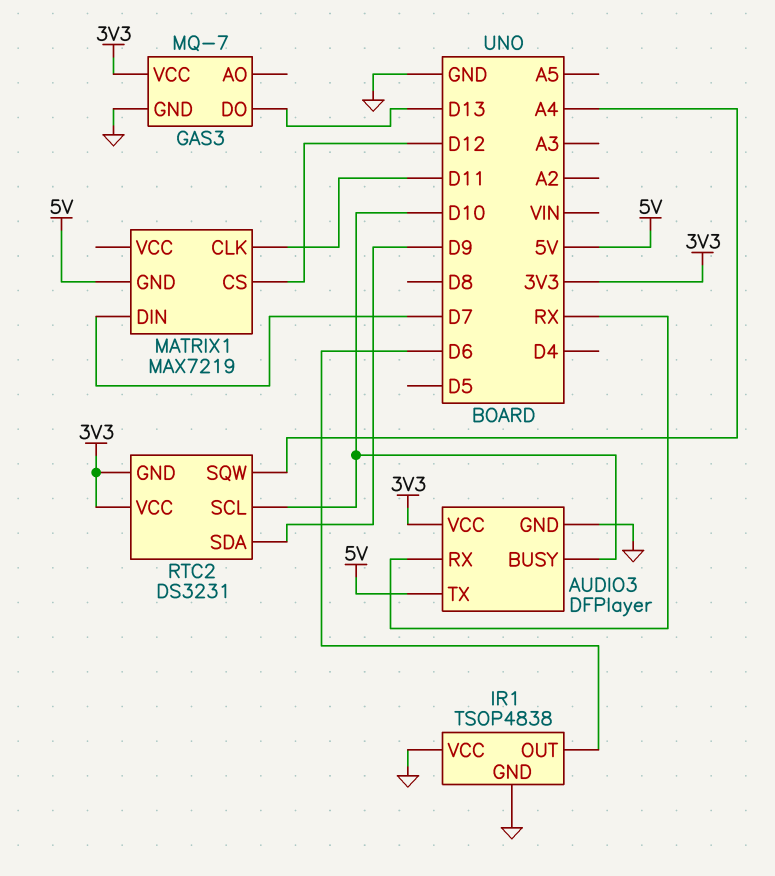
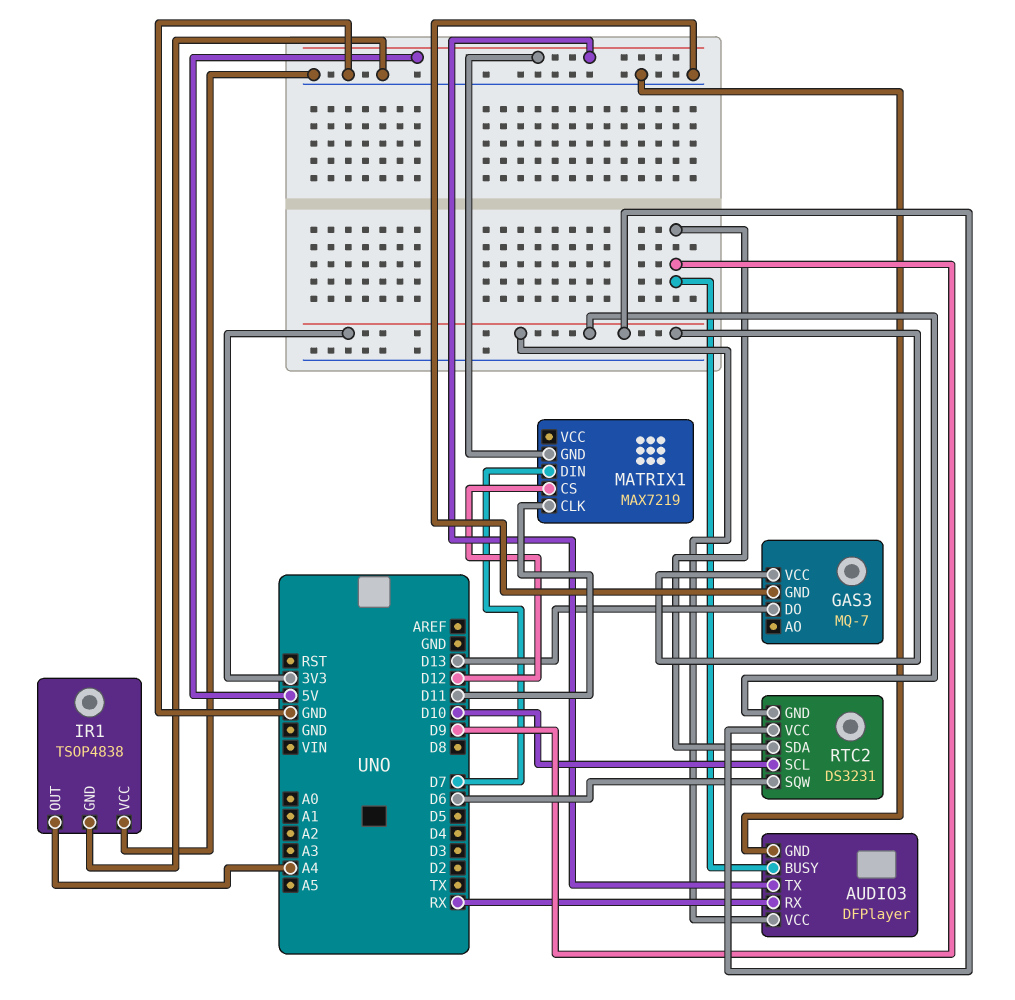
AUDIO3 pin BUSY: D10 -> D9
IR1 pin OUT: D6 -> A4
RTC2 pin SQW: A4 -> D6

